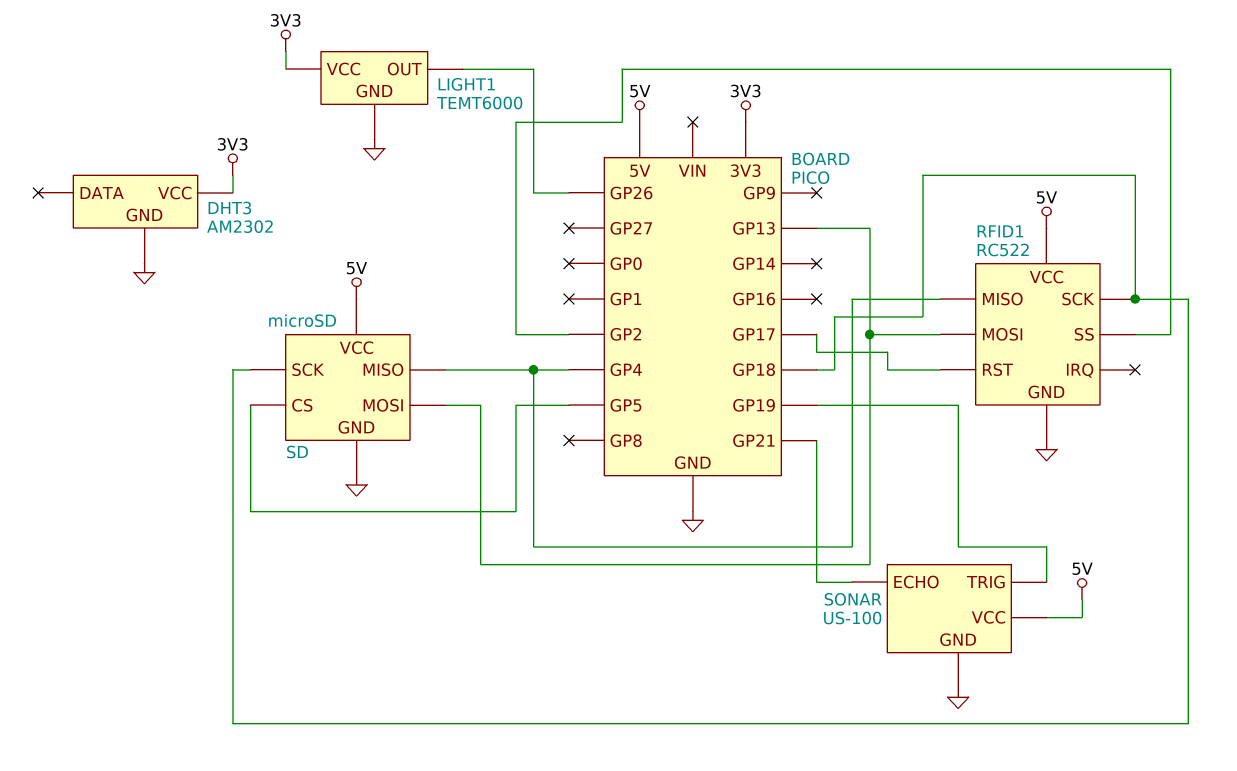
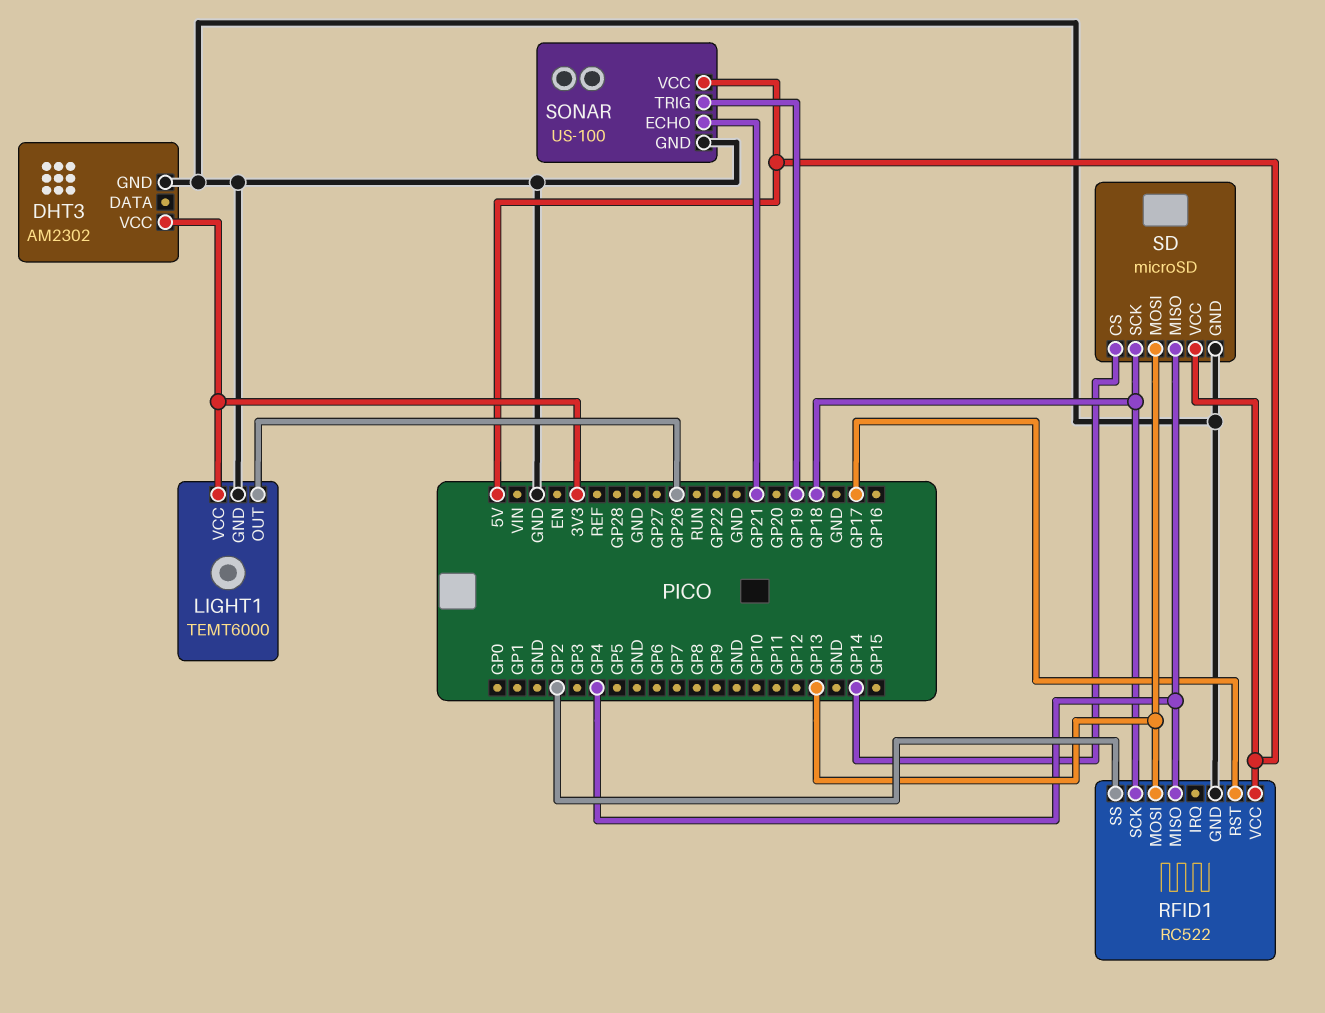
SD pin CS: GP5 -> GP14

